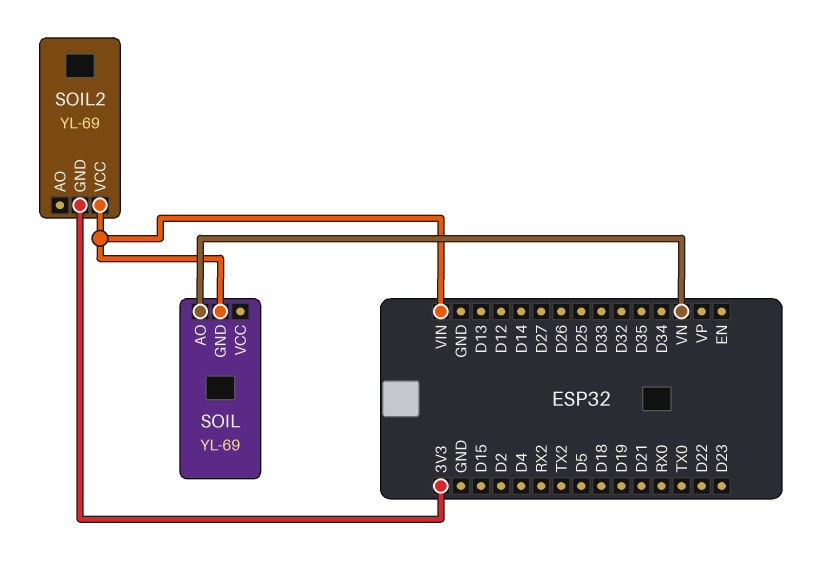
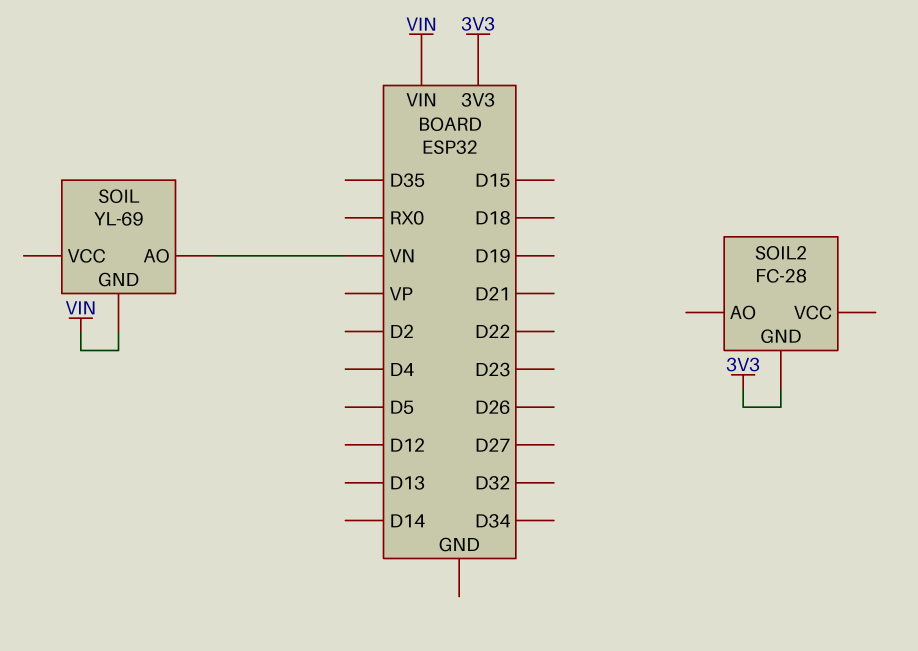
SOIL2: YL-69 -> FC-28
SOIL2 pin VCC: VIN -> none

